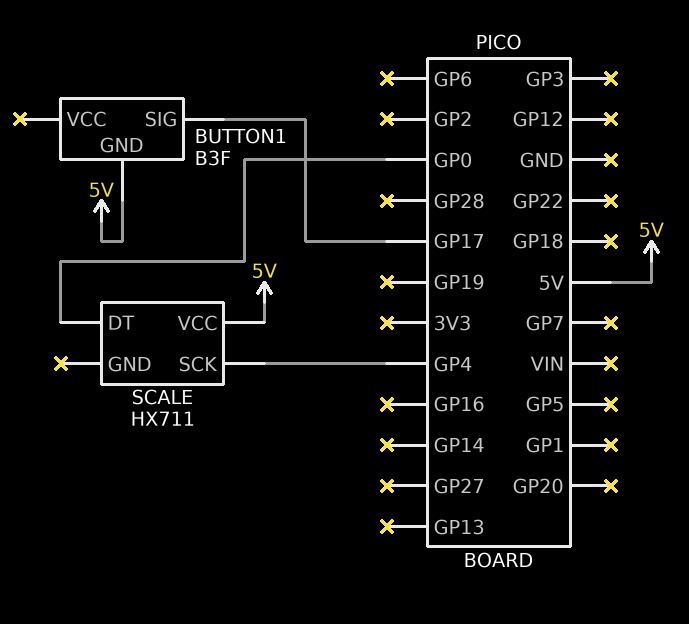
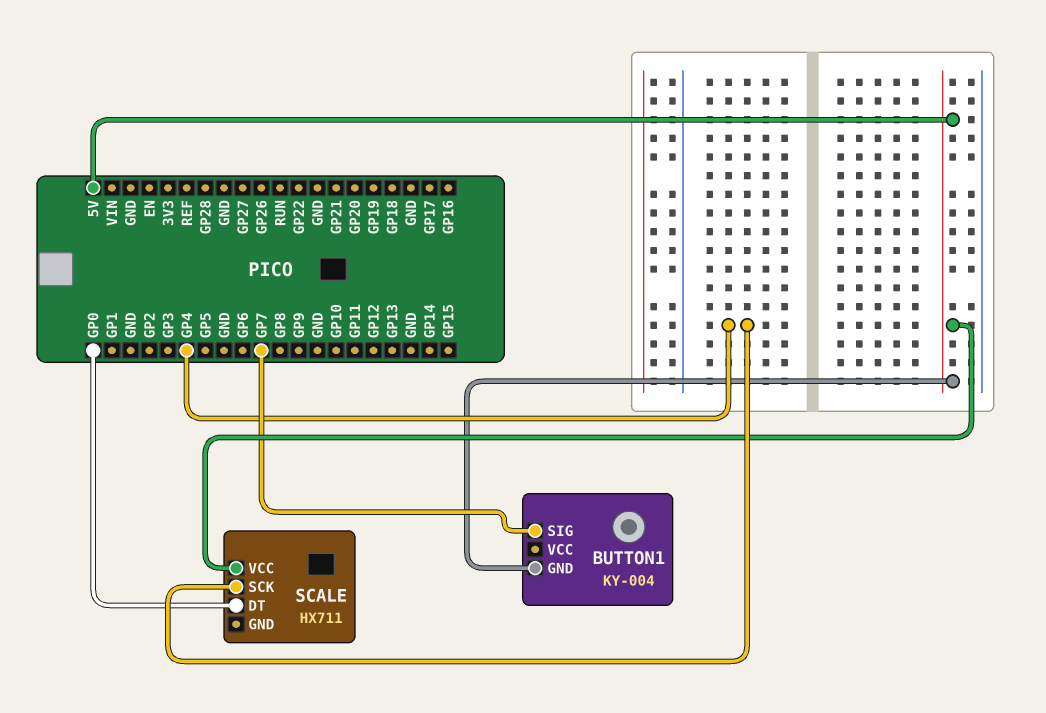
BUTTON1: B3F -> KY-004
BUTTON1 pin SIG: GP17 -> GP7

